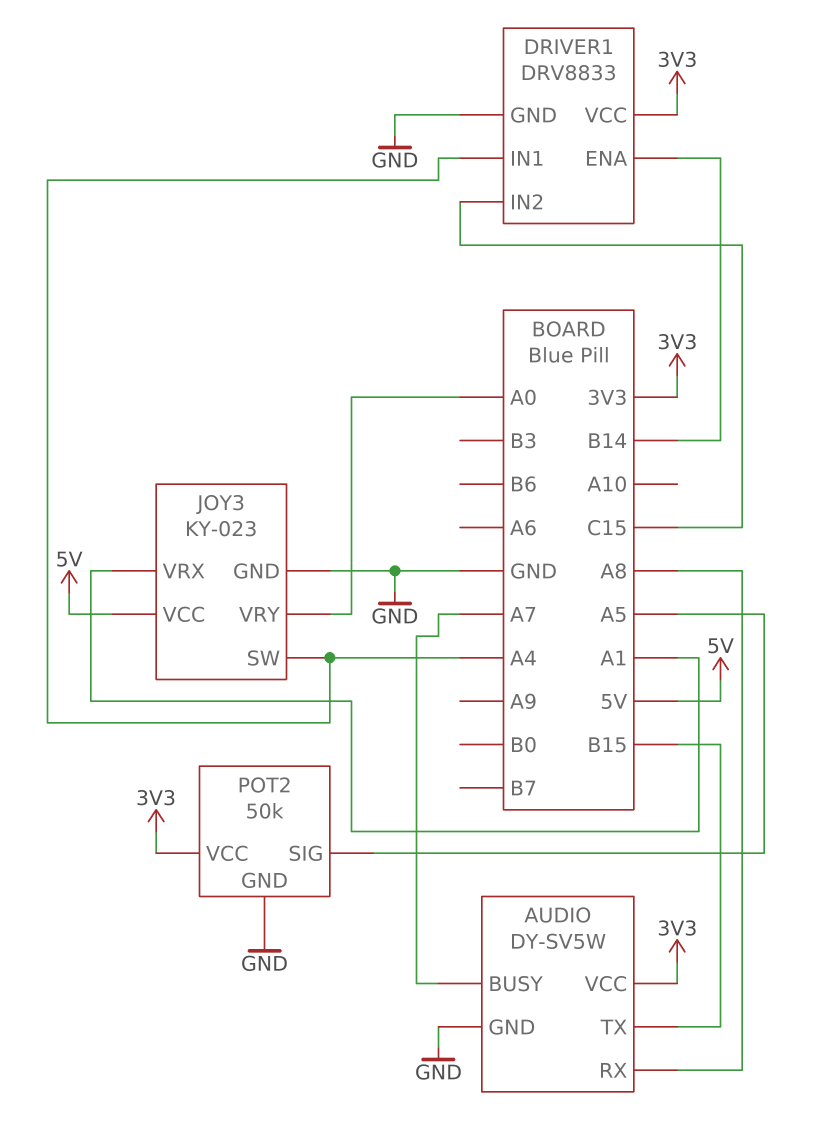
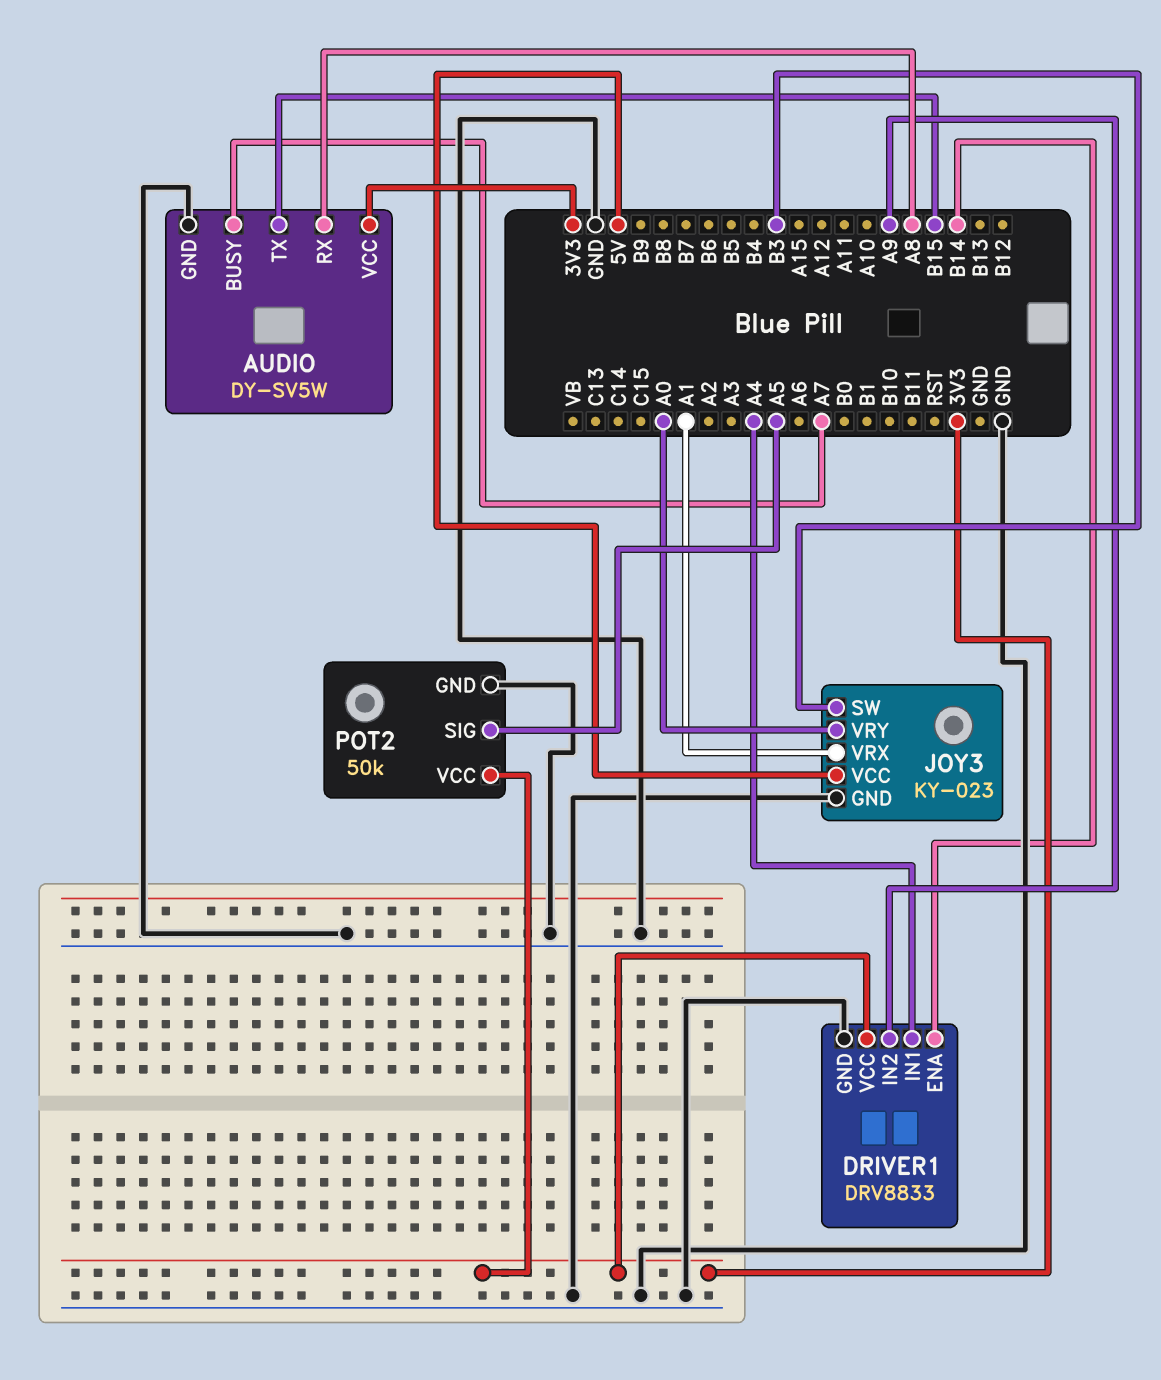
DRIVER1 pin IN2: C15 -> A9
JOY3 pin SW: A4 -> B3

